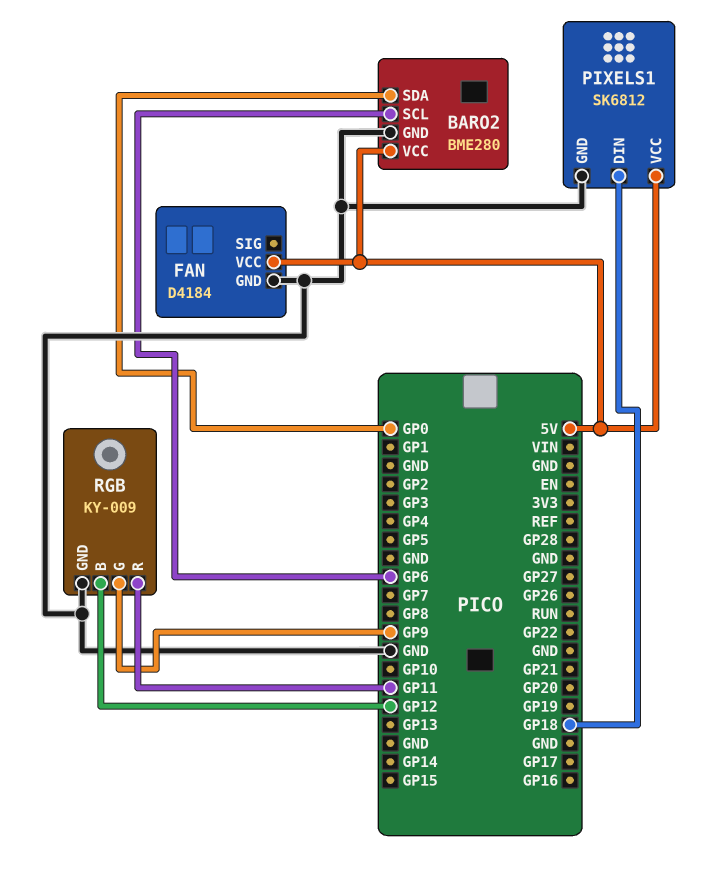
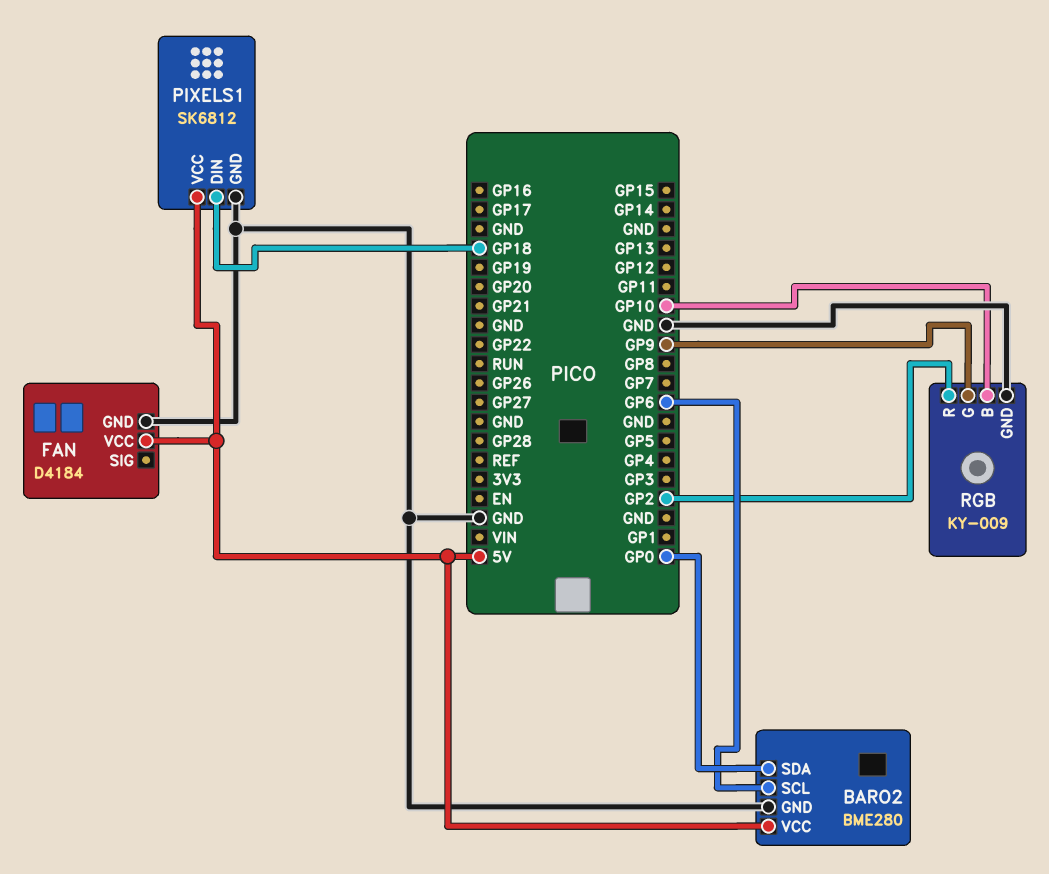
RGB pin B: GP12 -> GP10
RGB pin R: GP11 -> GP2

